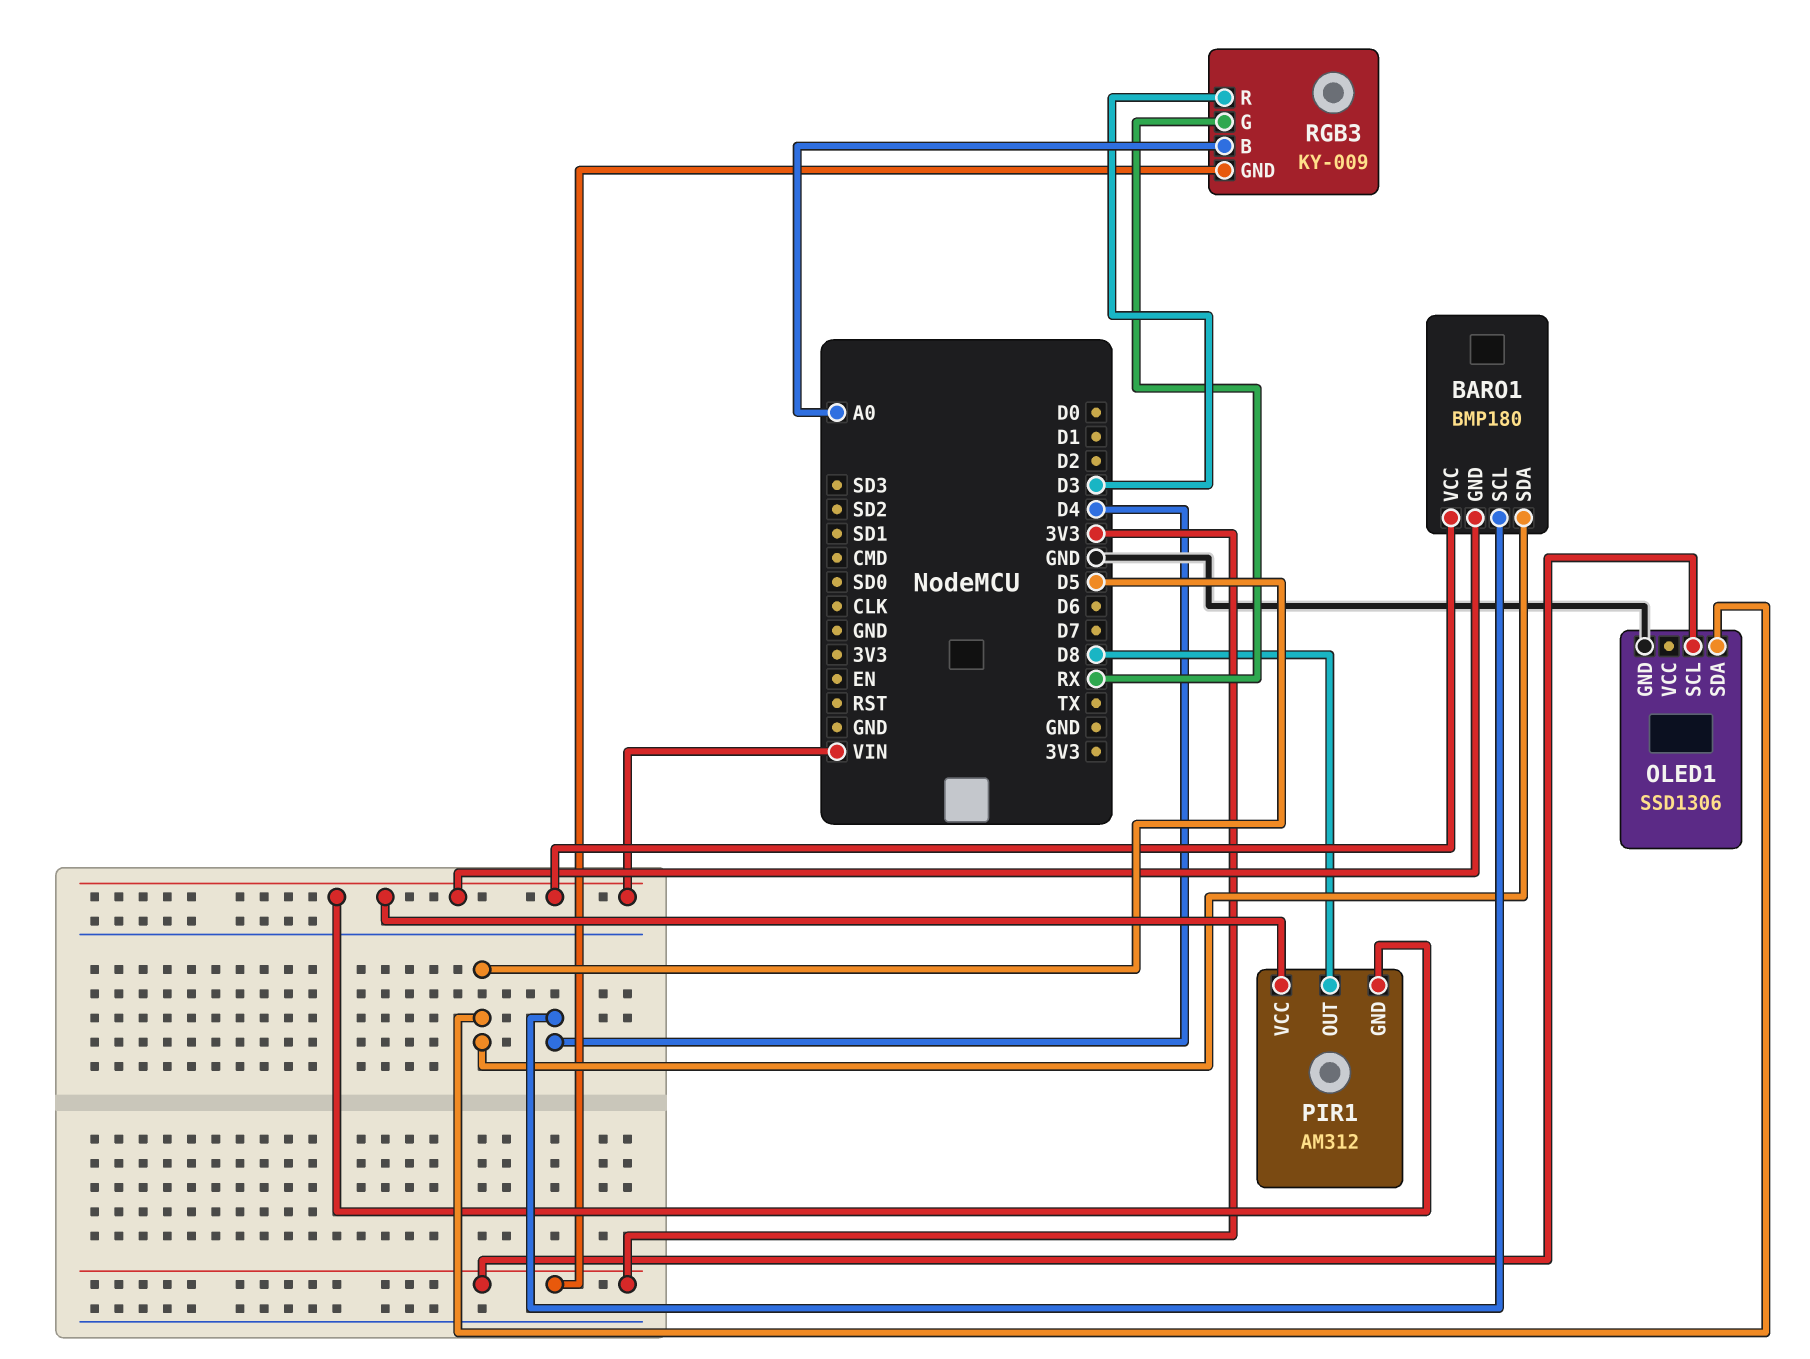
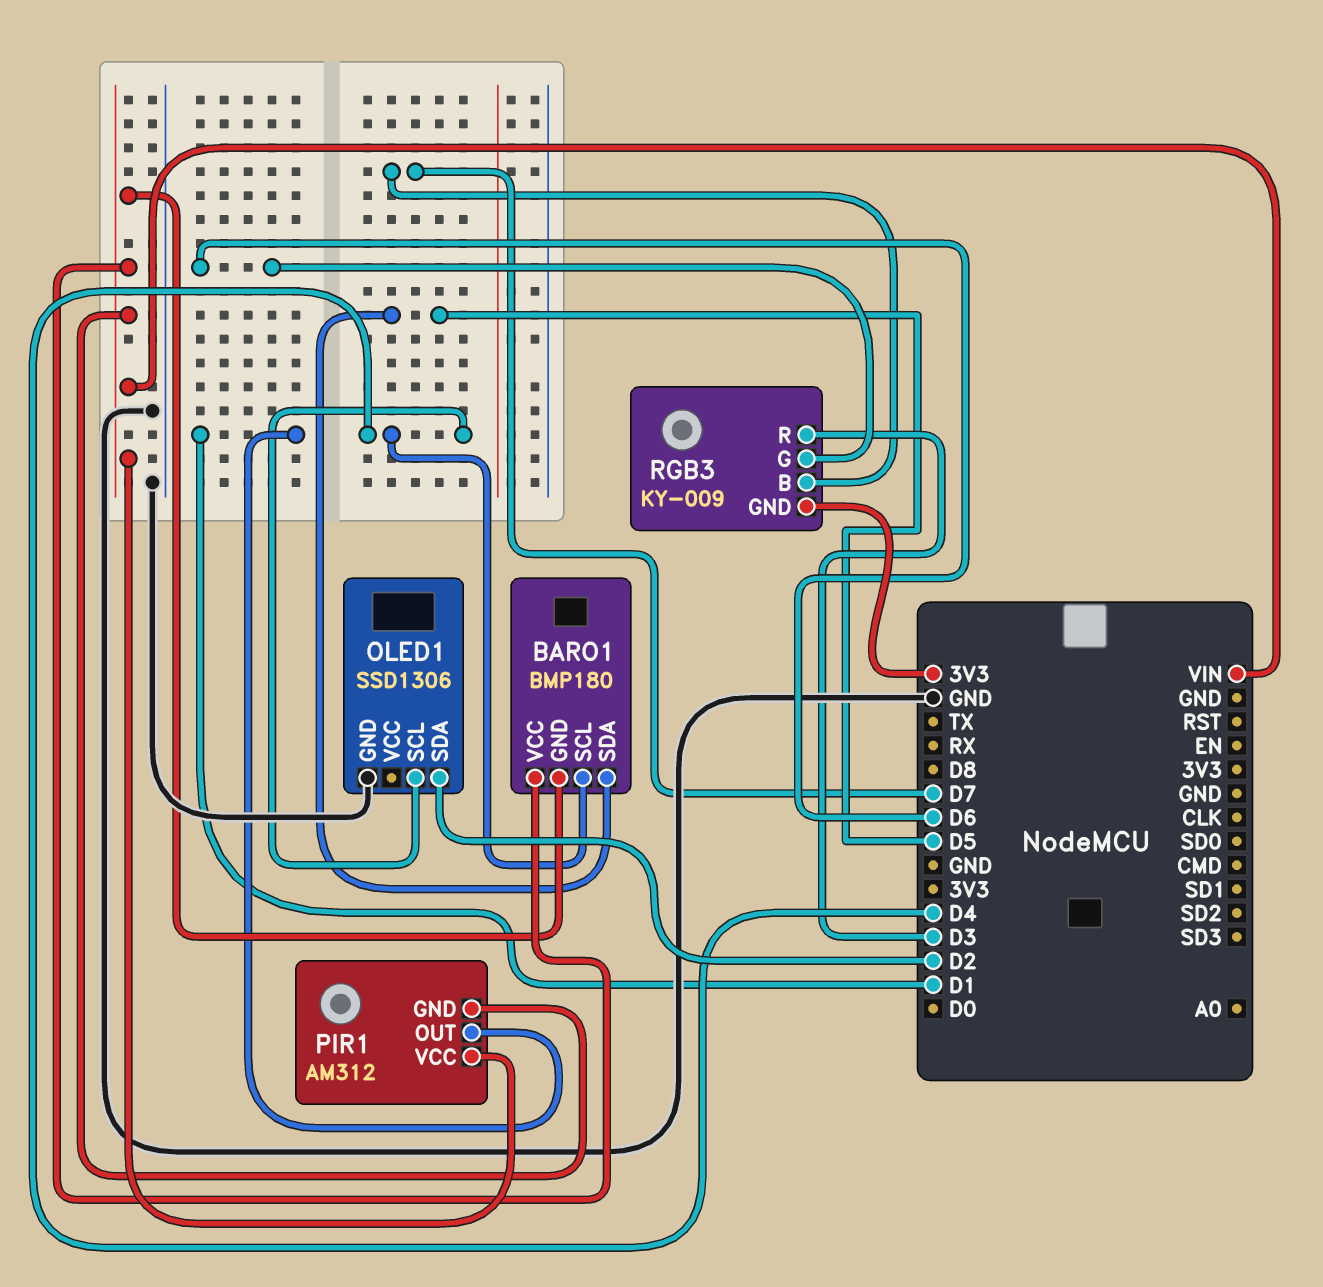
OLED1 pin SCL: 3V3 -> D4
OLED1 pin SDA: D5 -> D2
PIR1 pin OUT: D8 -> D1
RGB3 pin B: A0 -> D7
RGB3 pin G: RX -> D6

